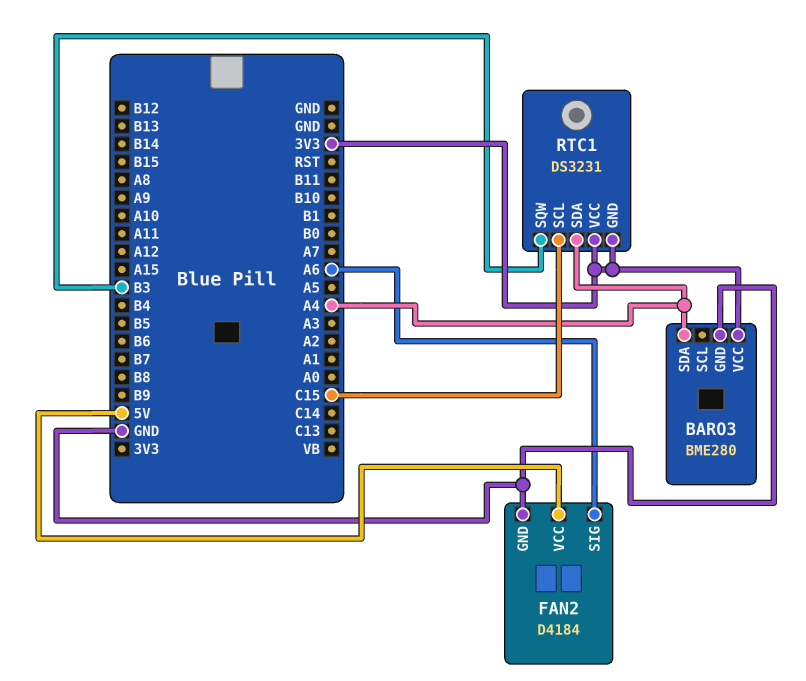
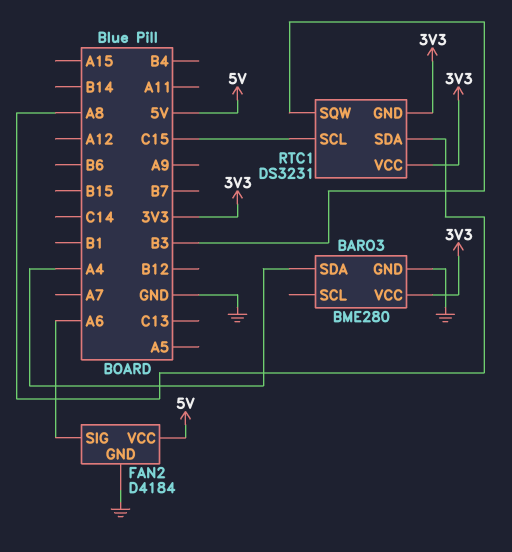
RTC1 pin SDA: A4 -> A8

